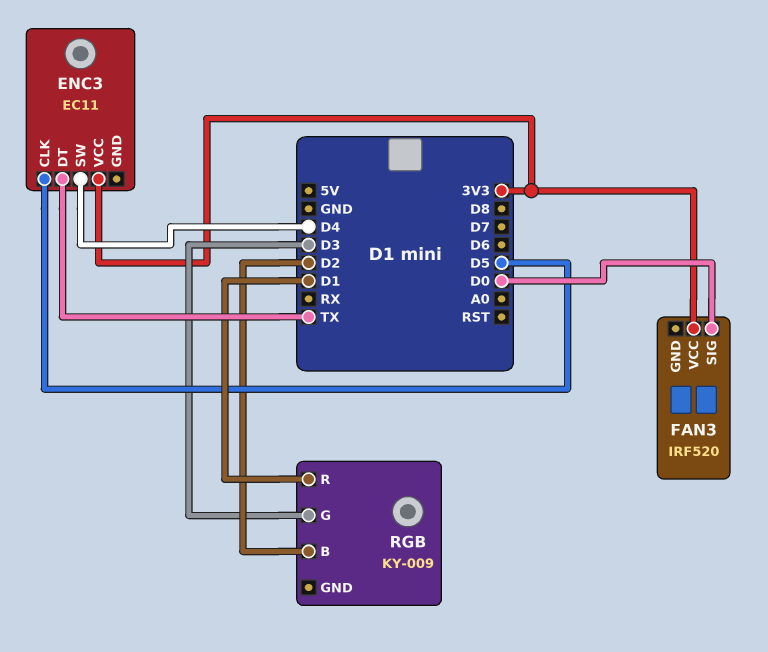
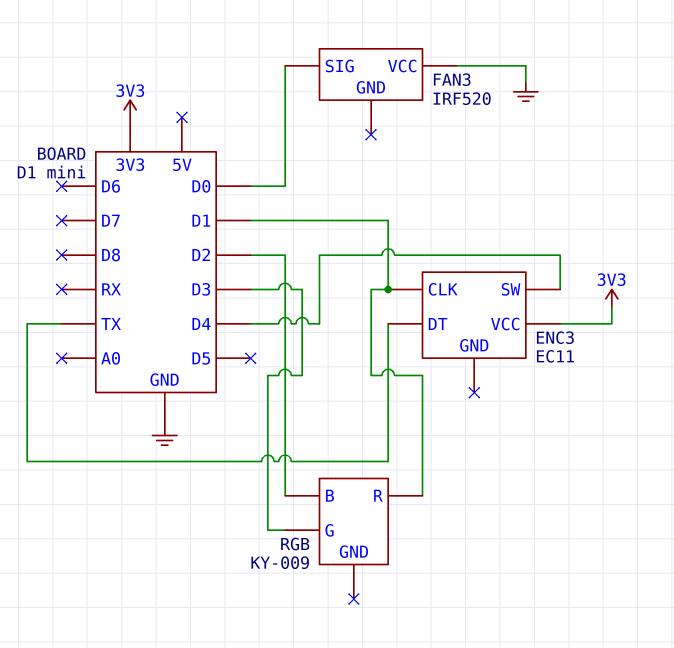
ENC3 pin CLK: D5 -> D1
FAN3 pin VCC: 3V3 -> GND

